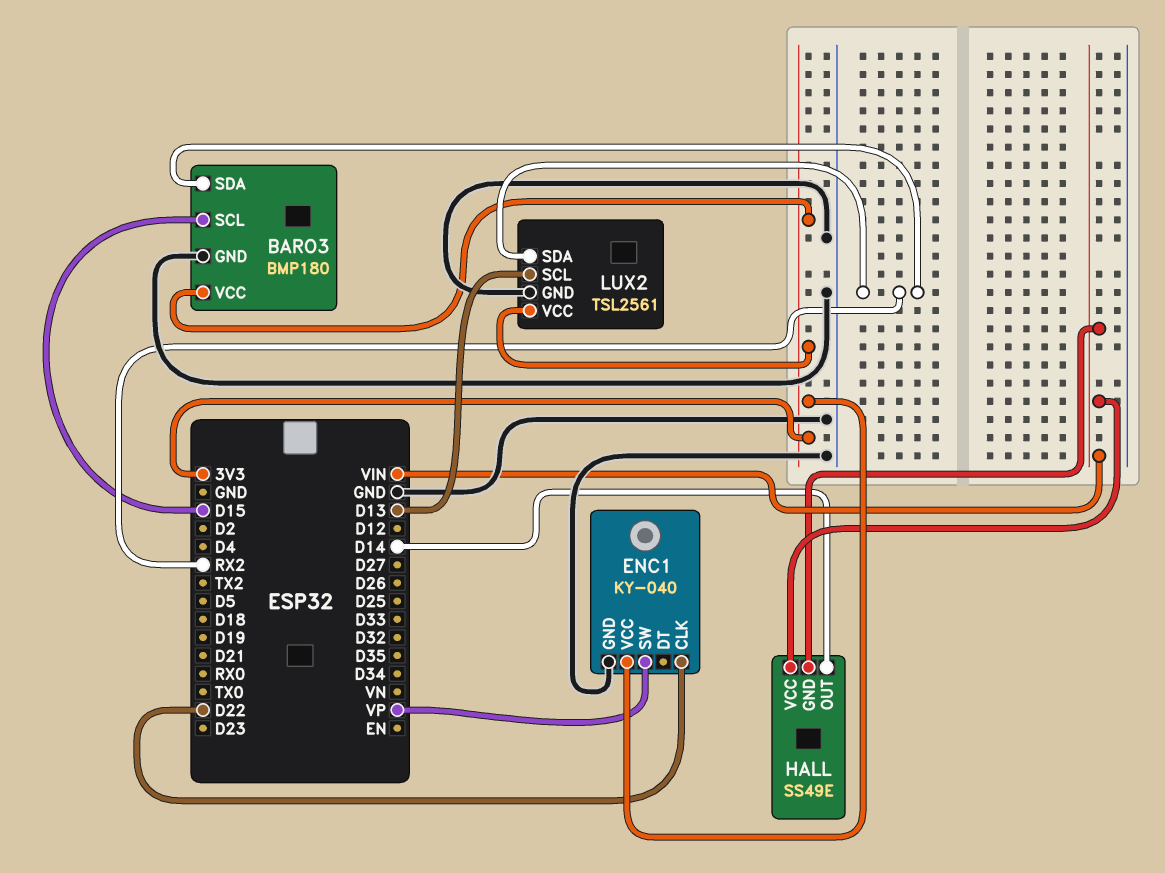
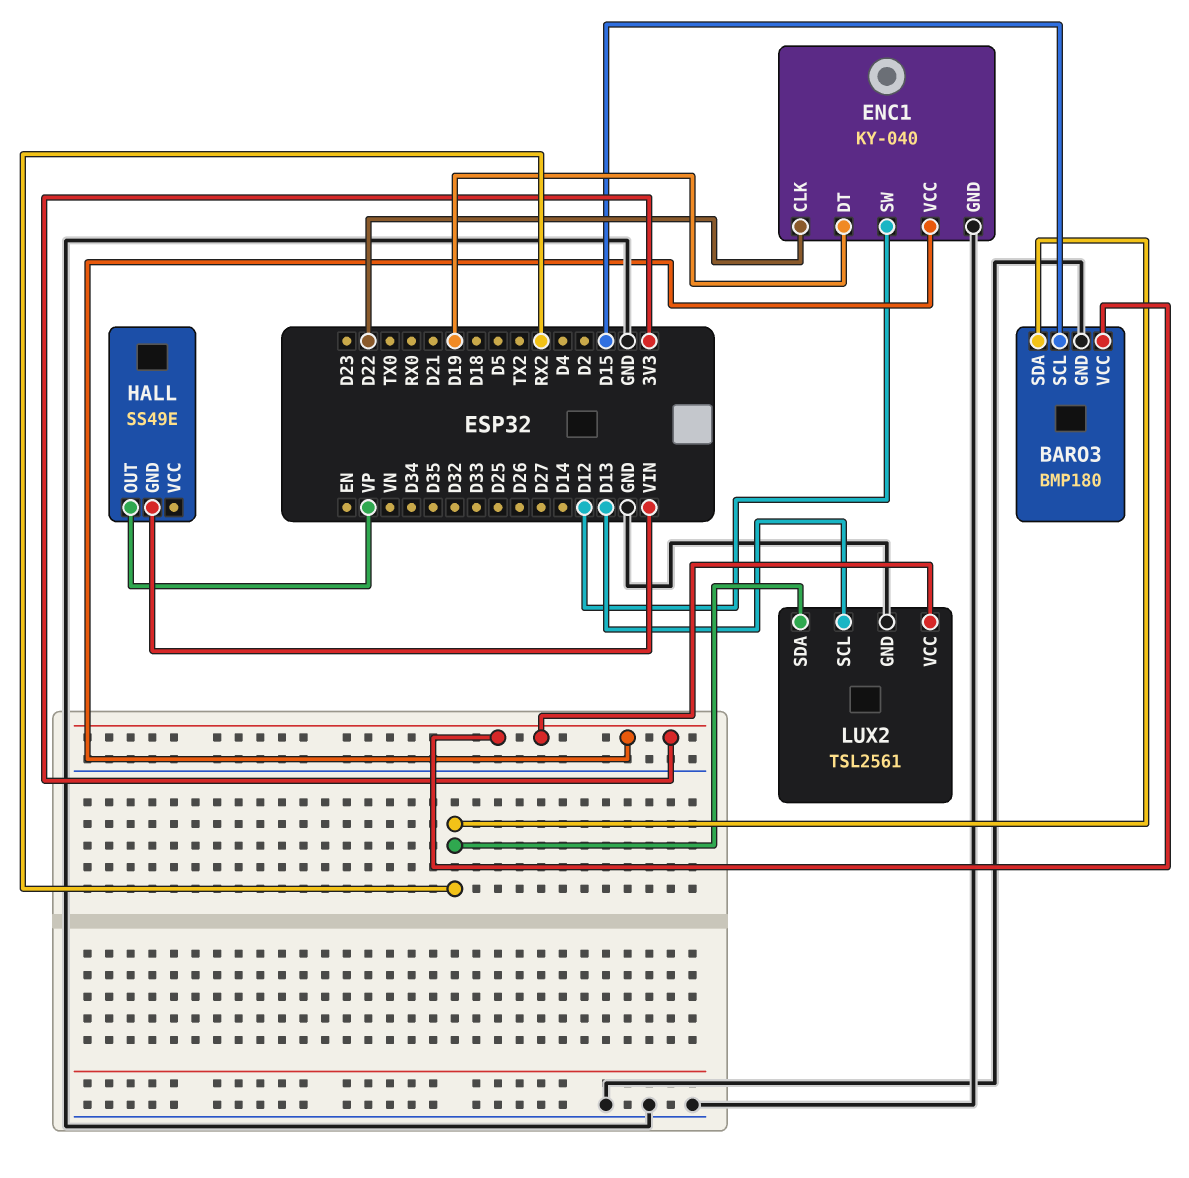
ENC1 pin DT: none -> D19
ENC1 pin SW: VP -> D12
HALL pin OUT: D14 -> VP
HALL pin VCC: VIN -> none

